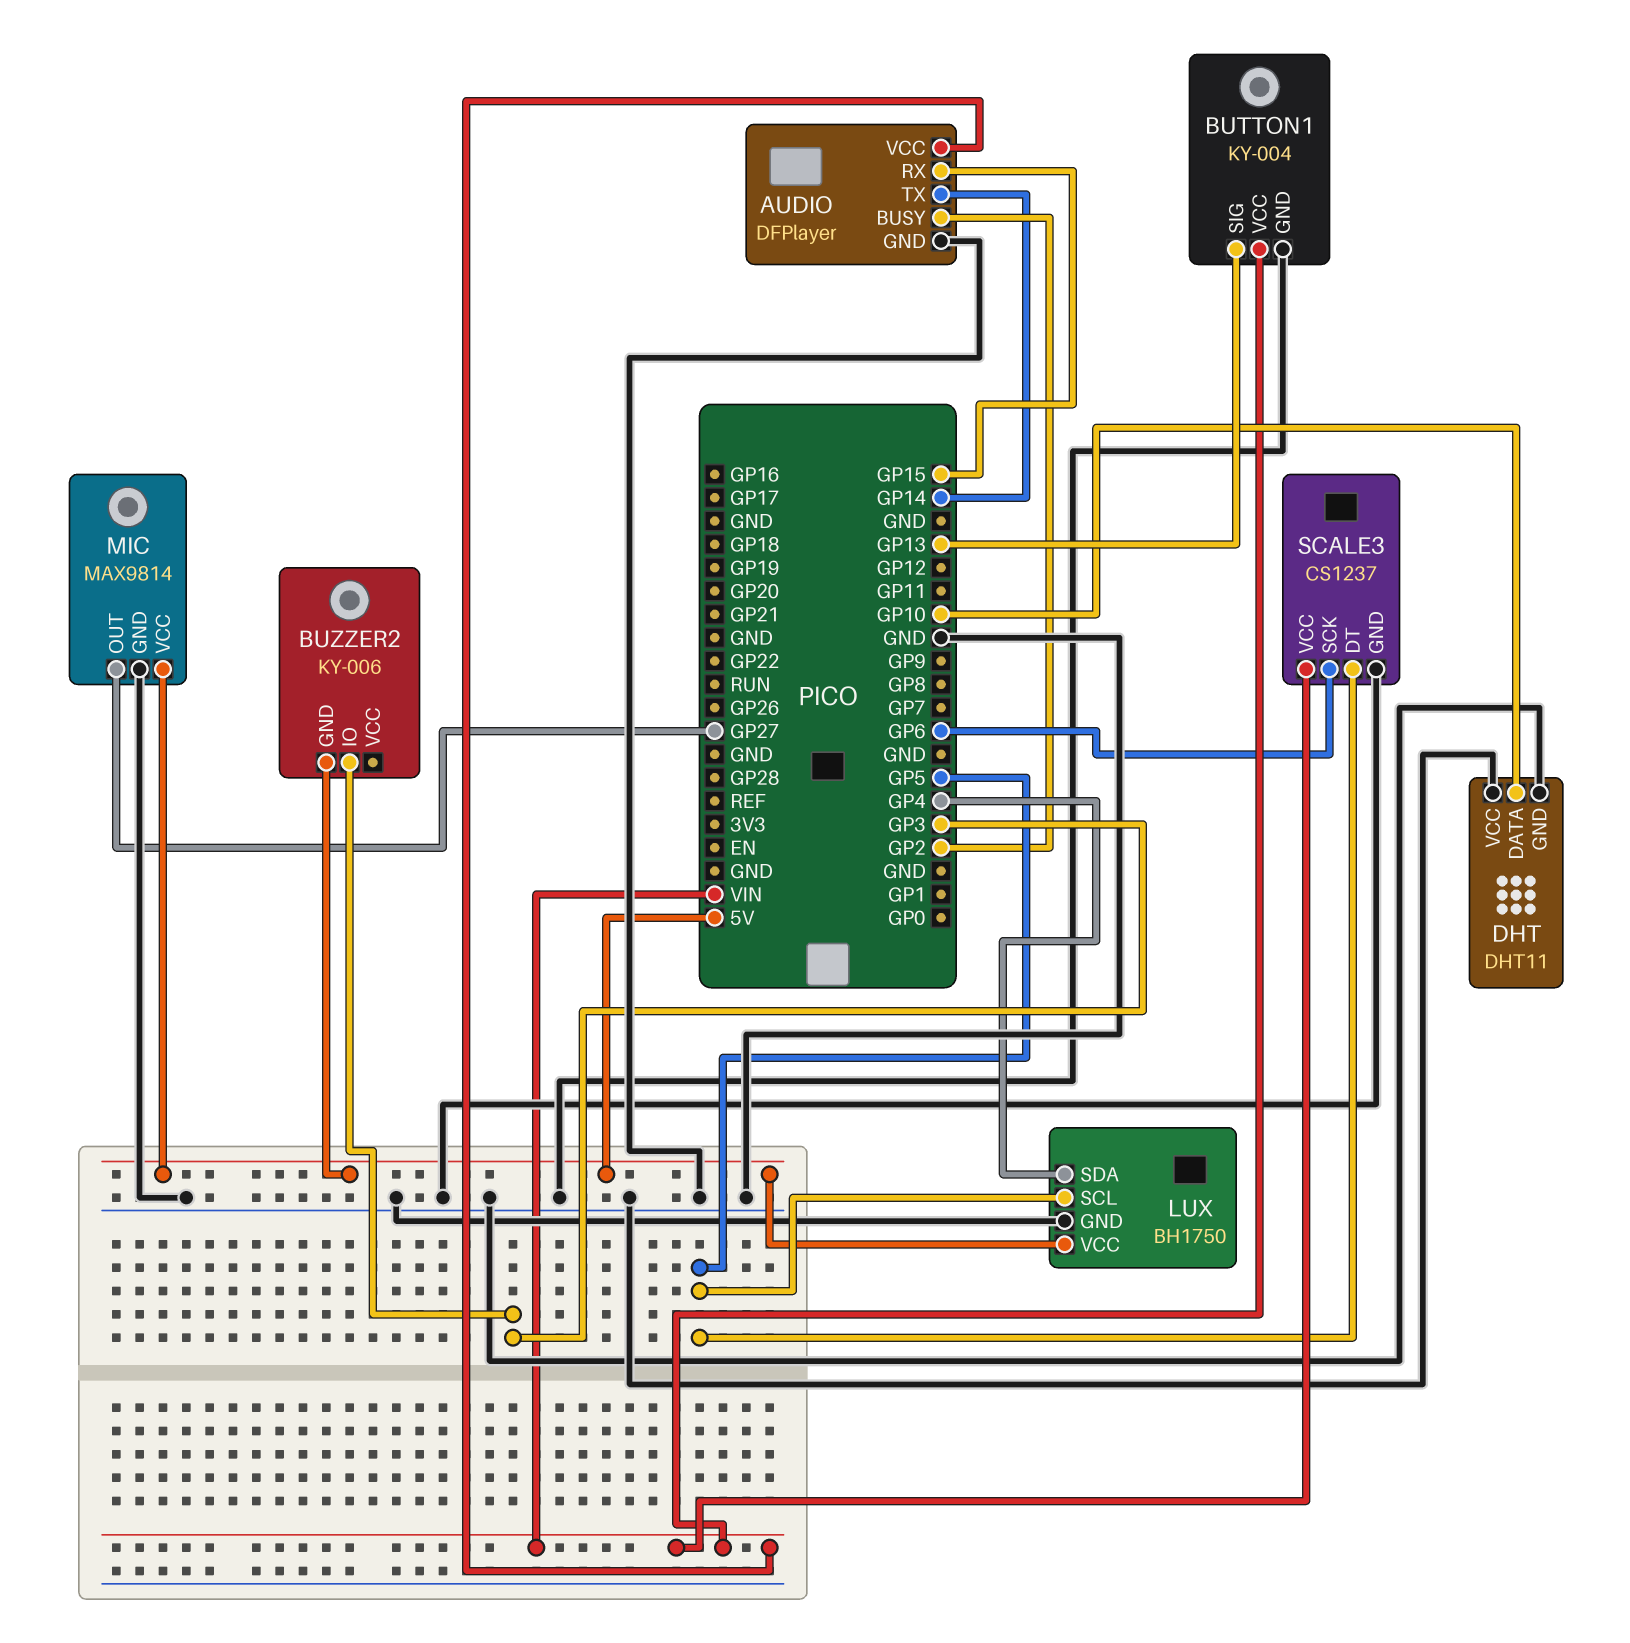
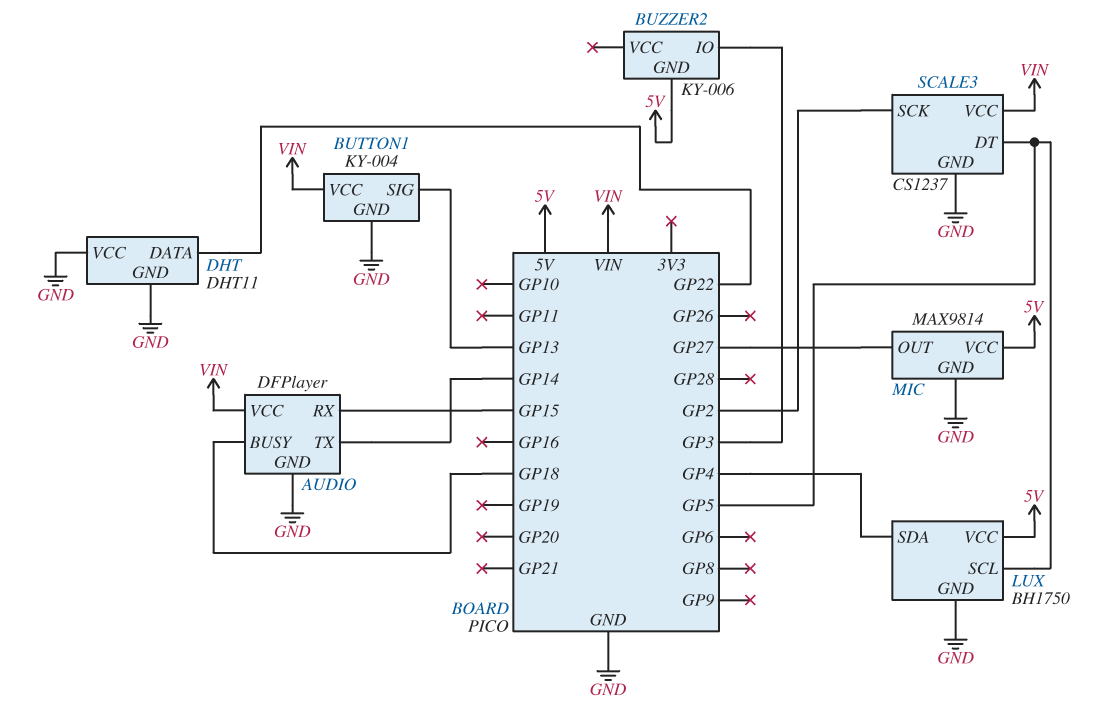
AUDIO pin BUSY: GP2 -> GP18
DHT pin DATA: GP10 -> GP22
SCALE3 pin SCK: GP6 -> GP2

